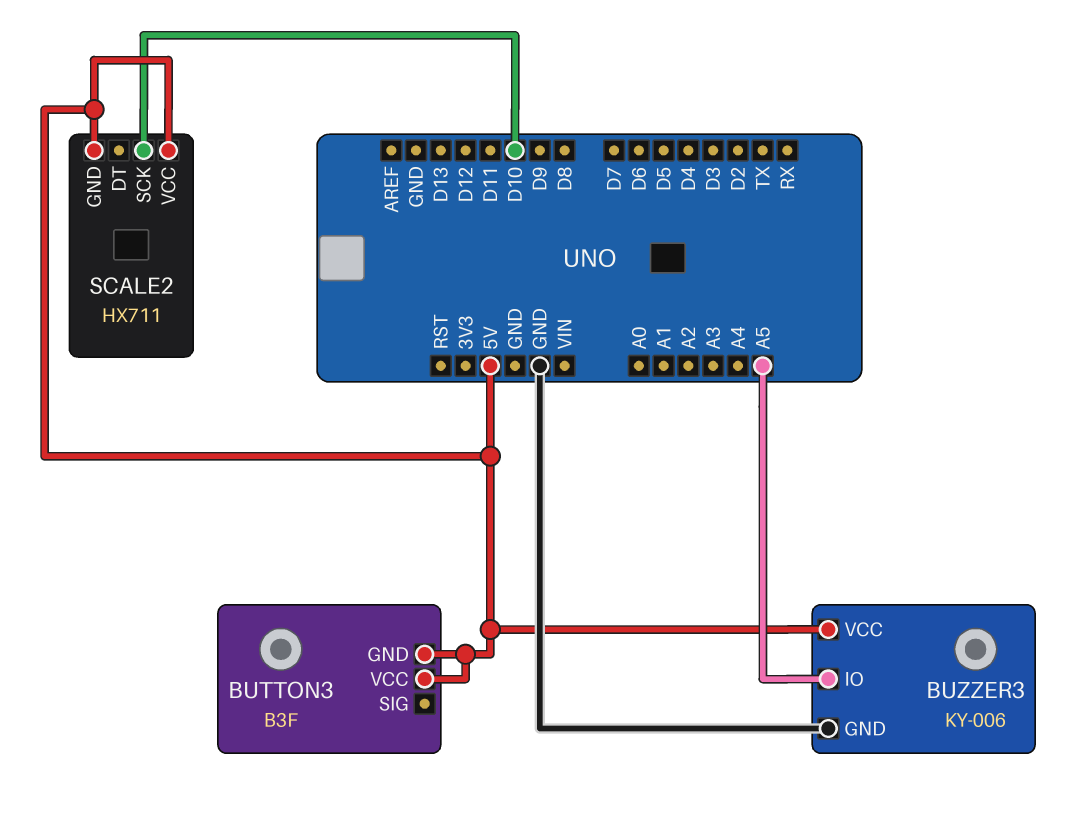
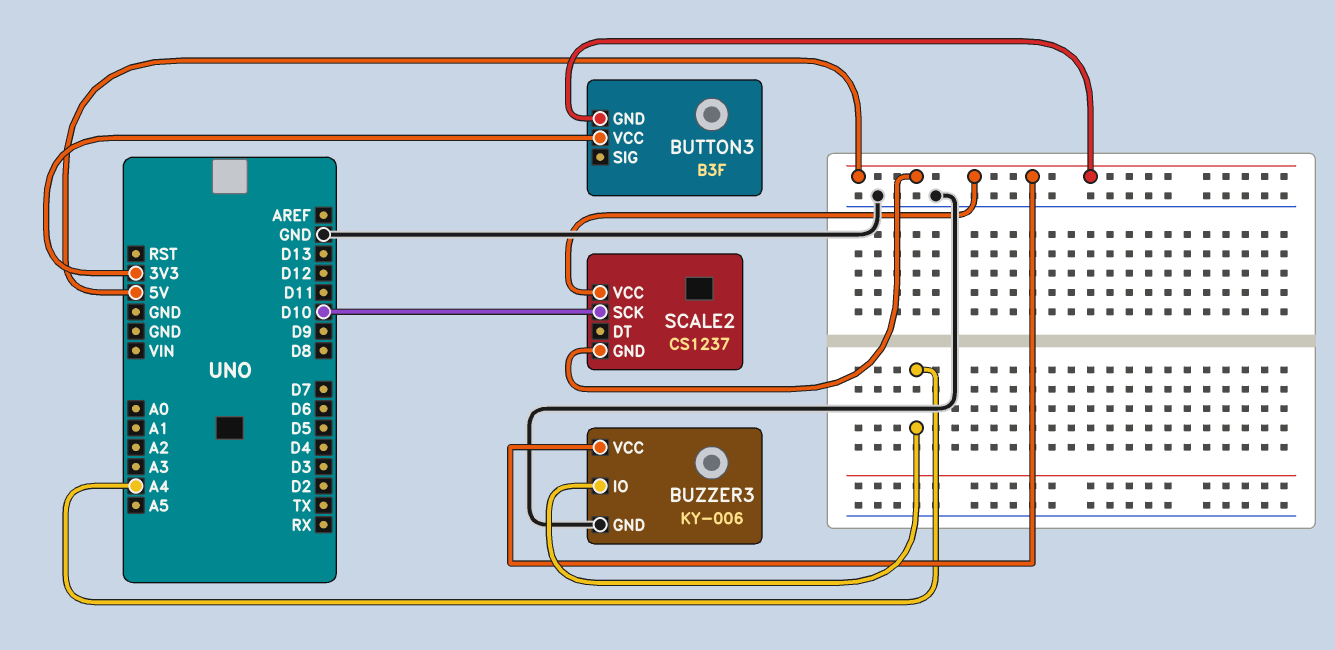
BUTTON3 pin VCC: 5V -> 3V3
BUZZER3 pin IO: A5 -> A4
SCALE2: HX711 -> CS1237

